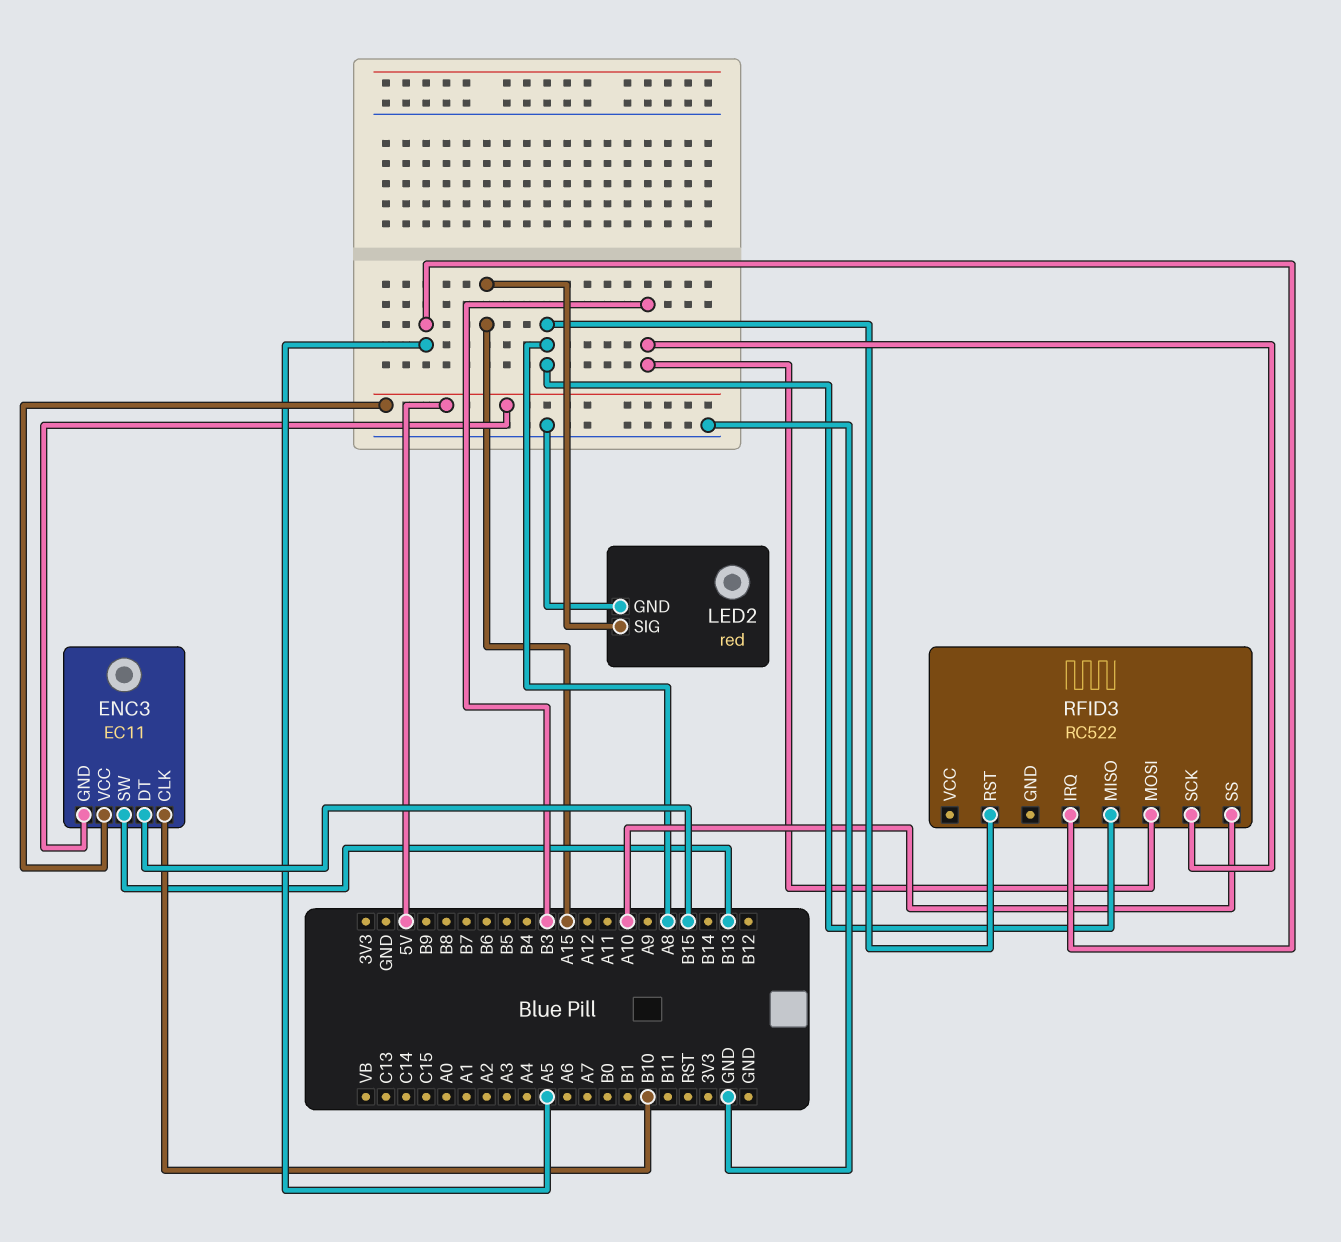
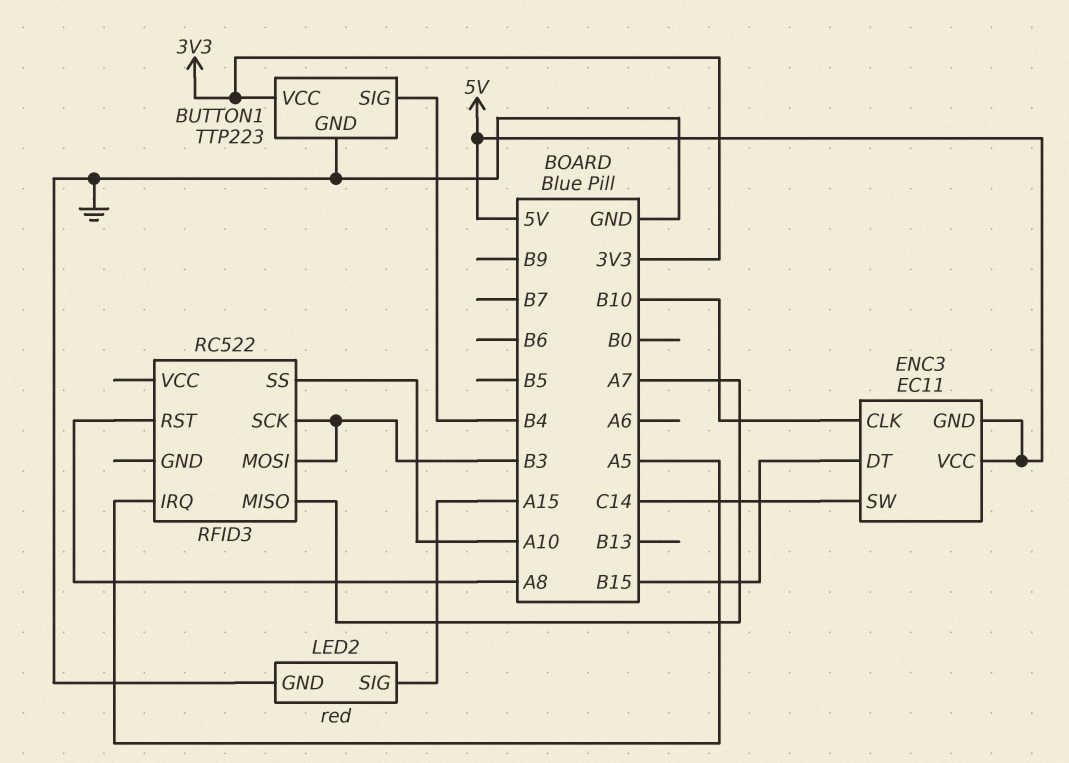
BUTTON1: none -> TTP223
BUTTON1 pin GND: none -> GND
BUTTON1 pin SIG: none -> B4
BUTTON1 pin VCC: none -> 3V3
ENC3 pin SW: B13 -> C14
RFID3 pin MISO: A8 -> A7

